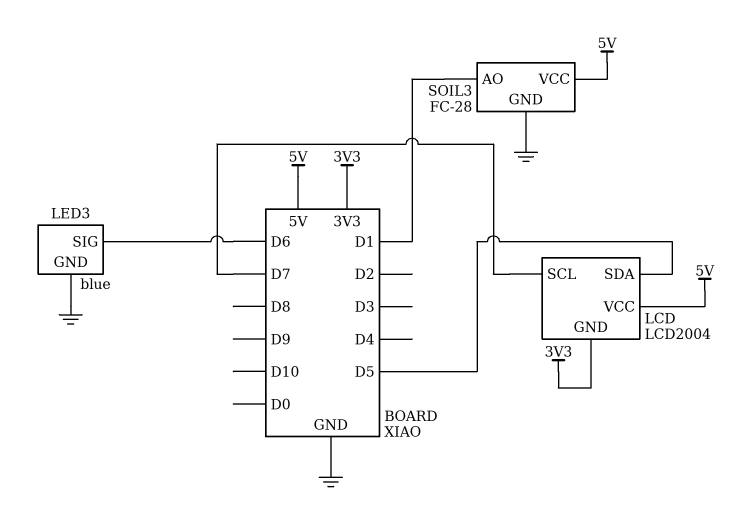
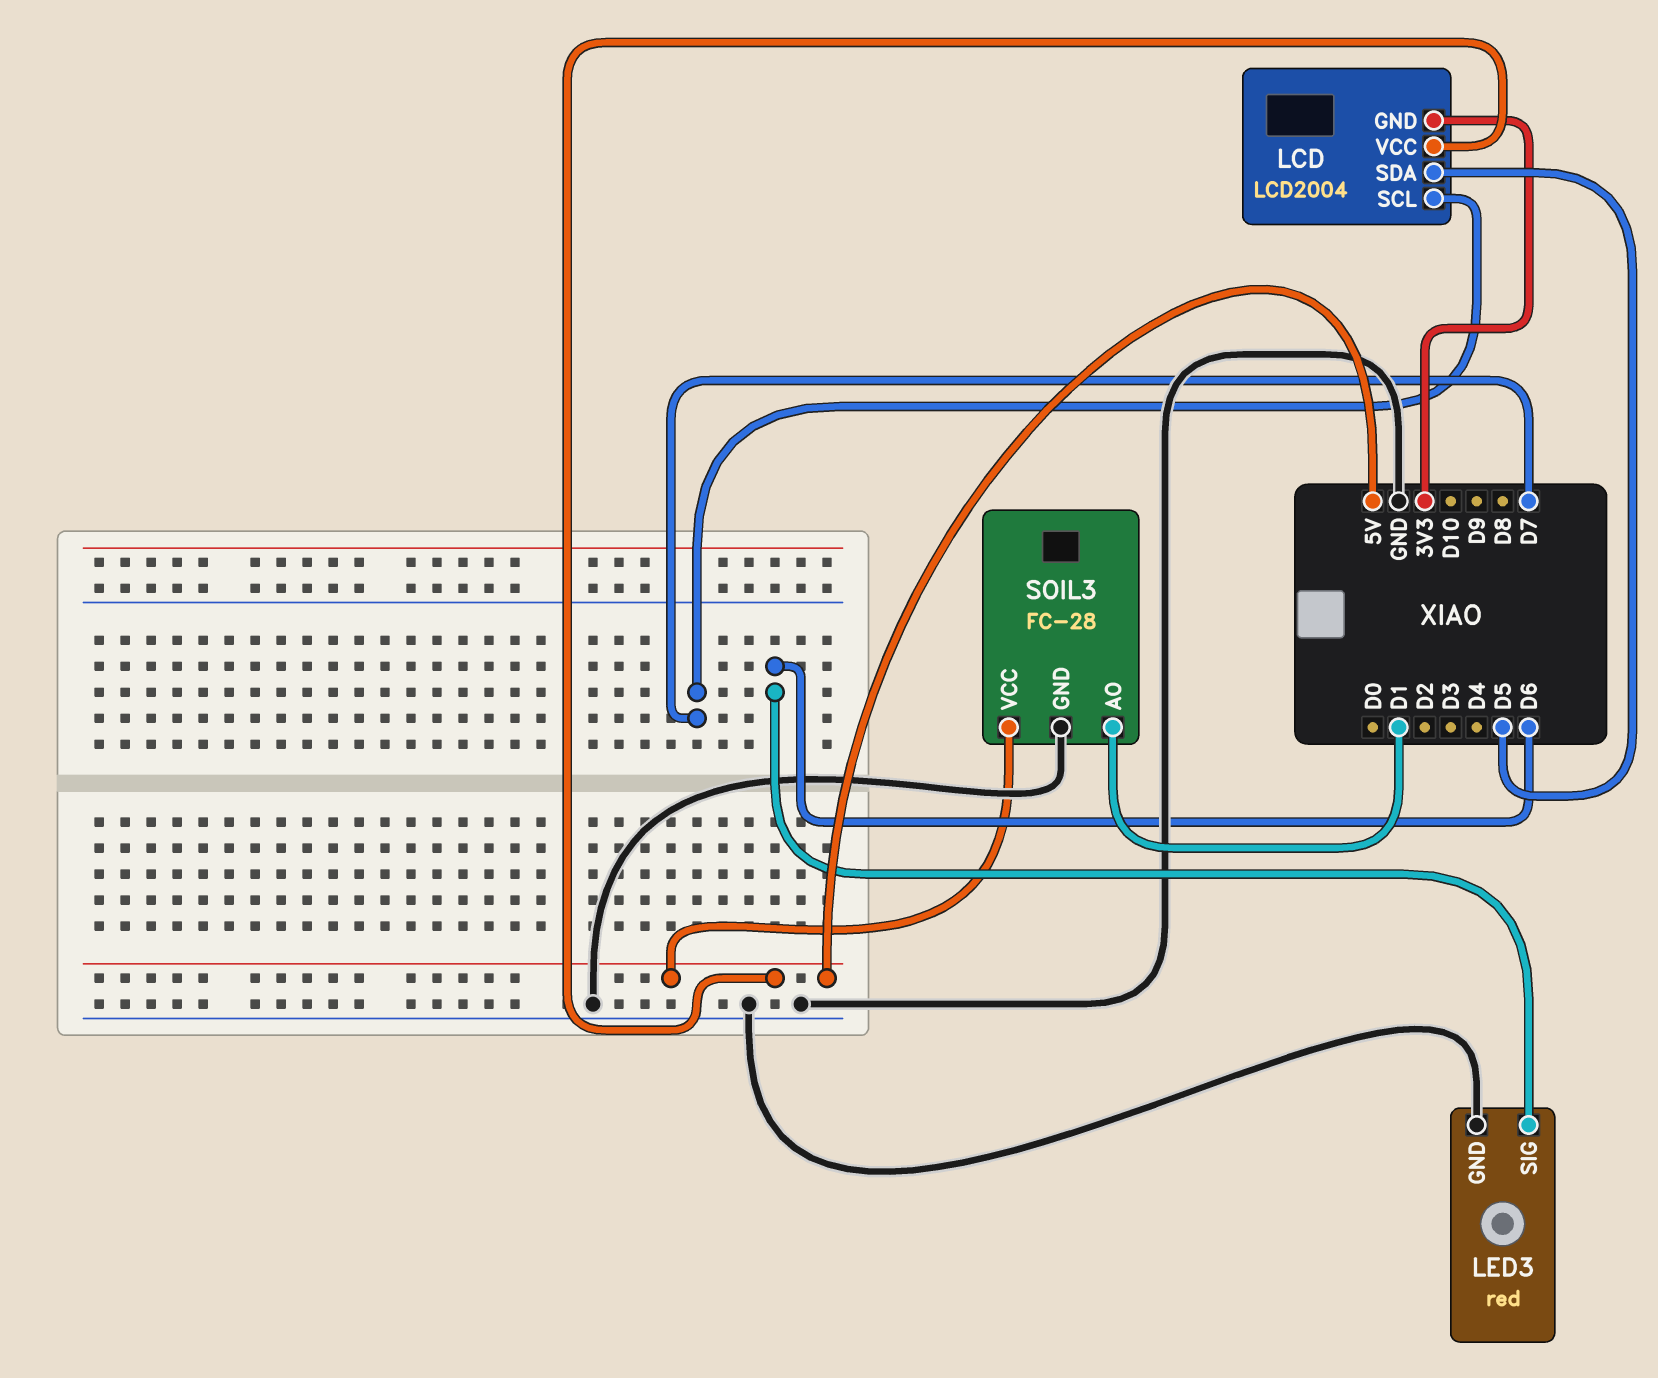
LED3: blue -> red

